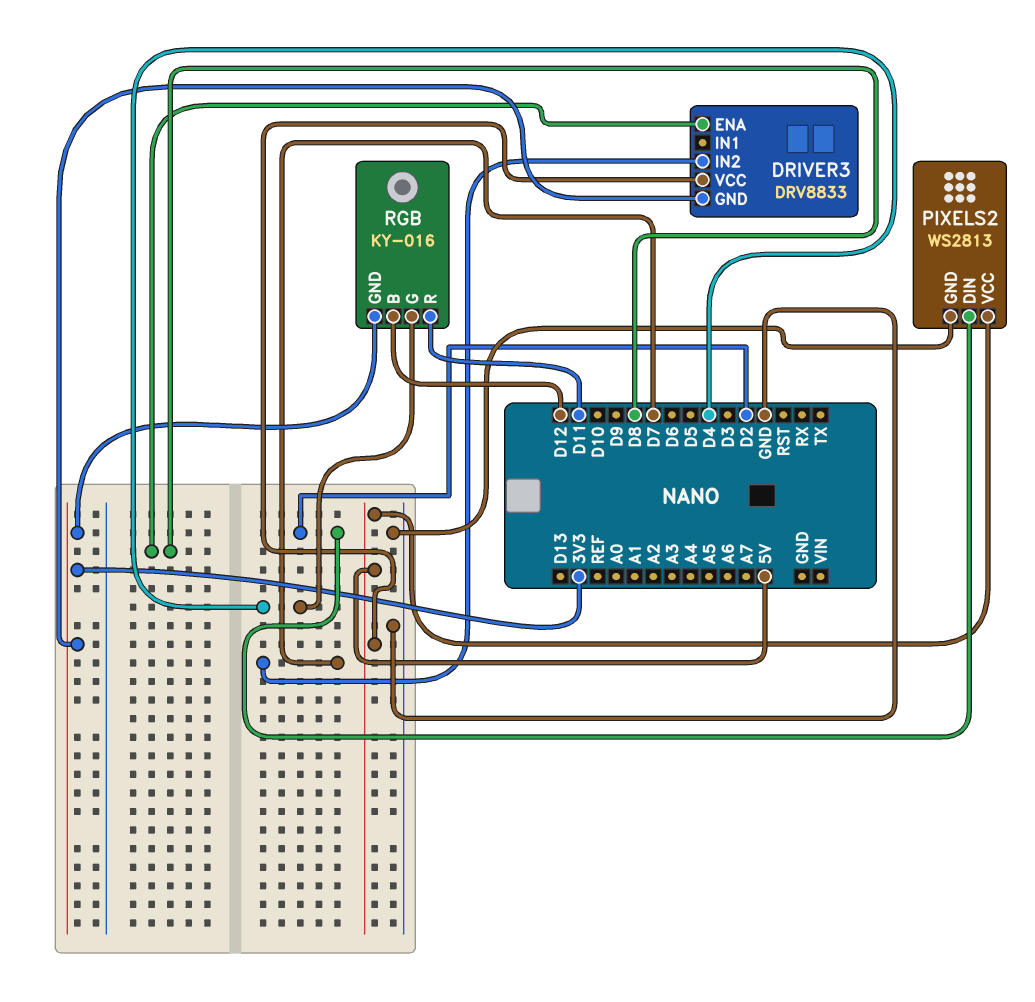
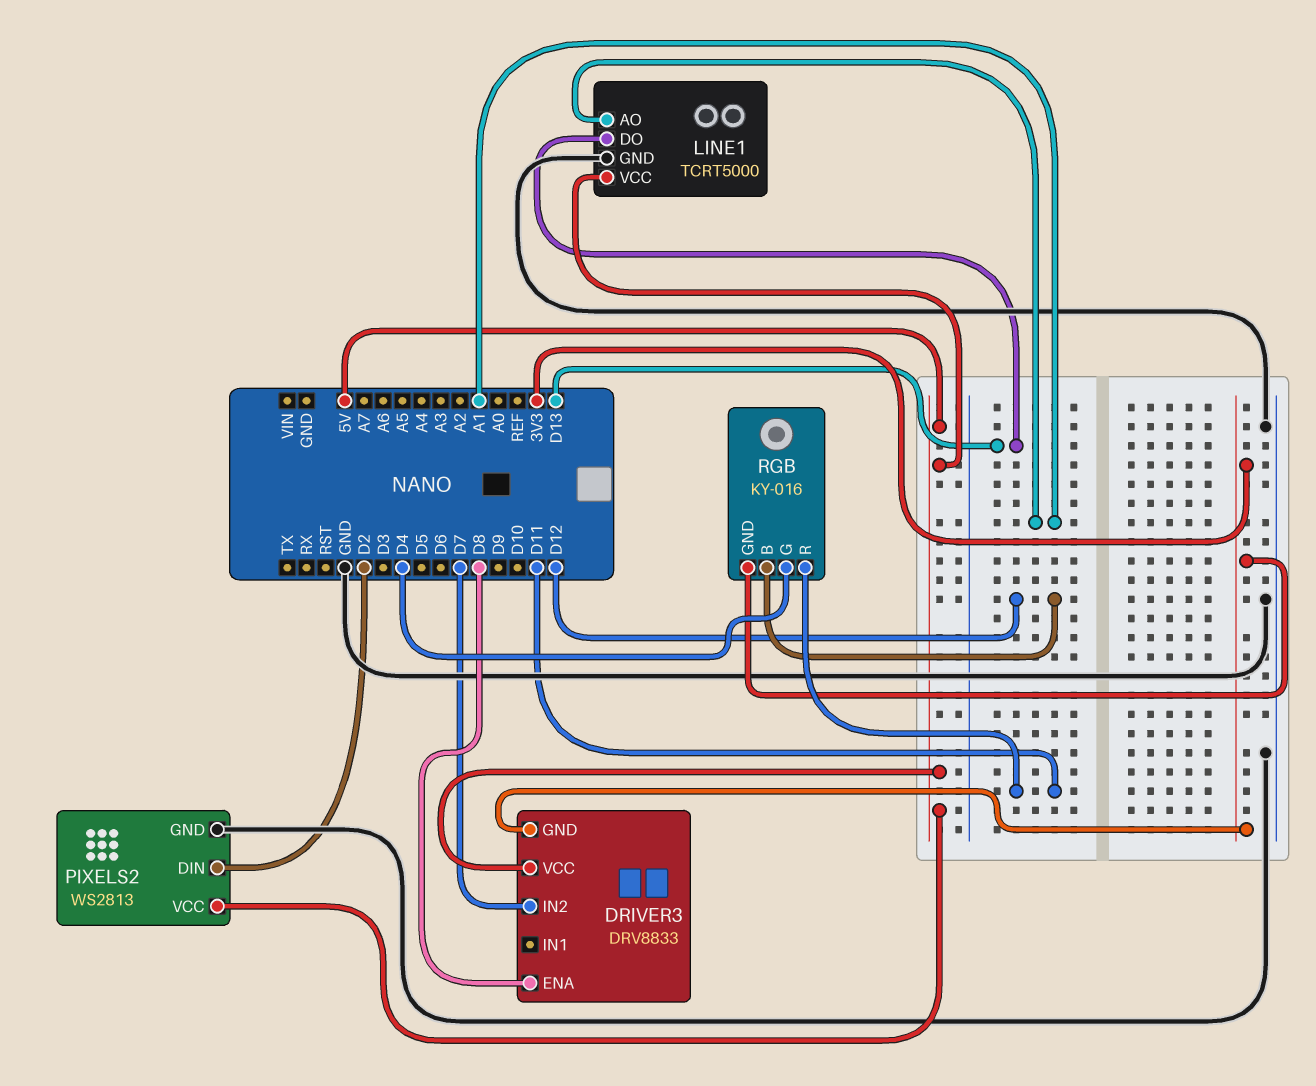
LINE1: none -> TCRT5000
LINE1 pin AO: none -> A1
LINE1 pin DO: none -> D13
LINE1 pin GND: none -> GND
LINE1 pin VCC: none -> 5V

